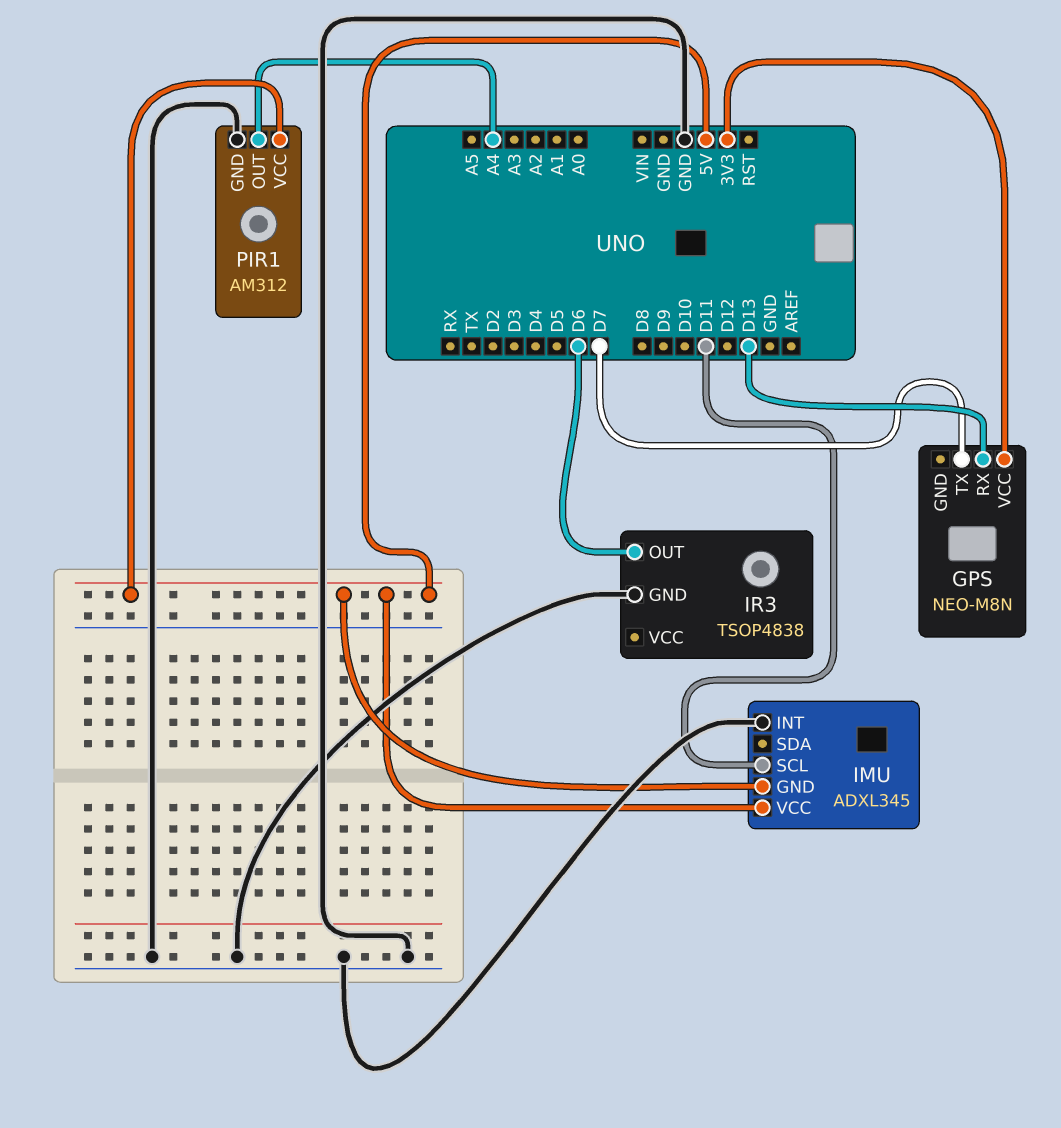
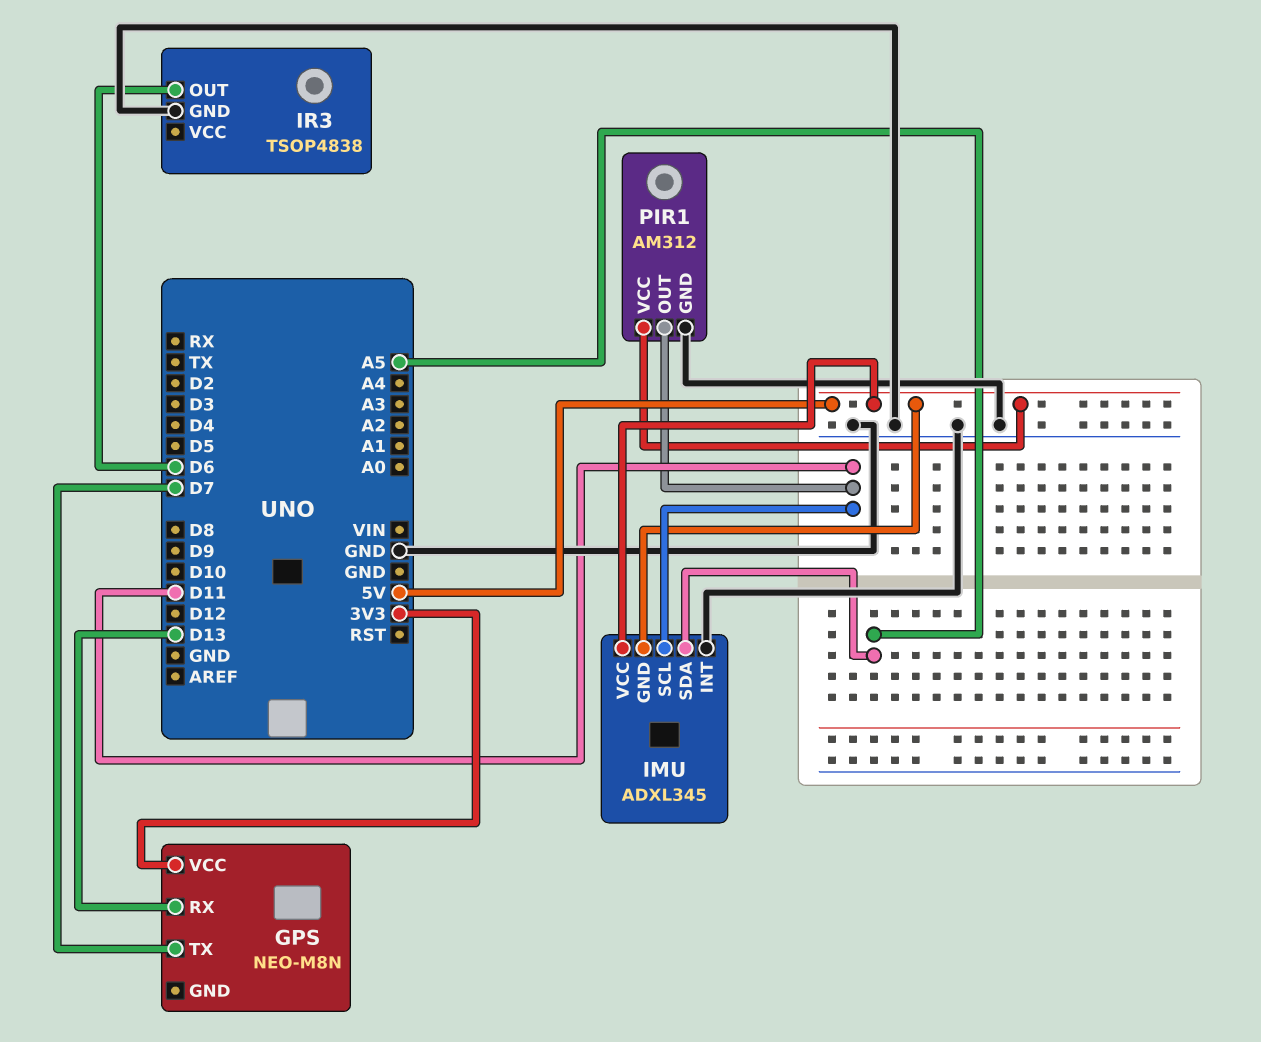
IMU pin SDA: none -> A5
PIR1 pin OUT: A4 -> D11

